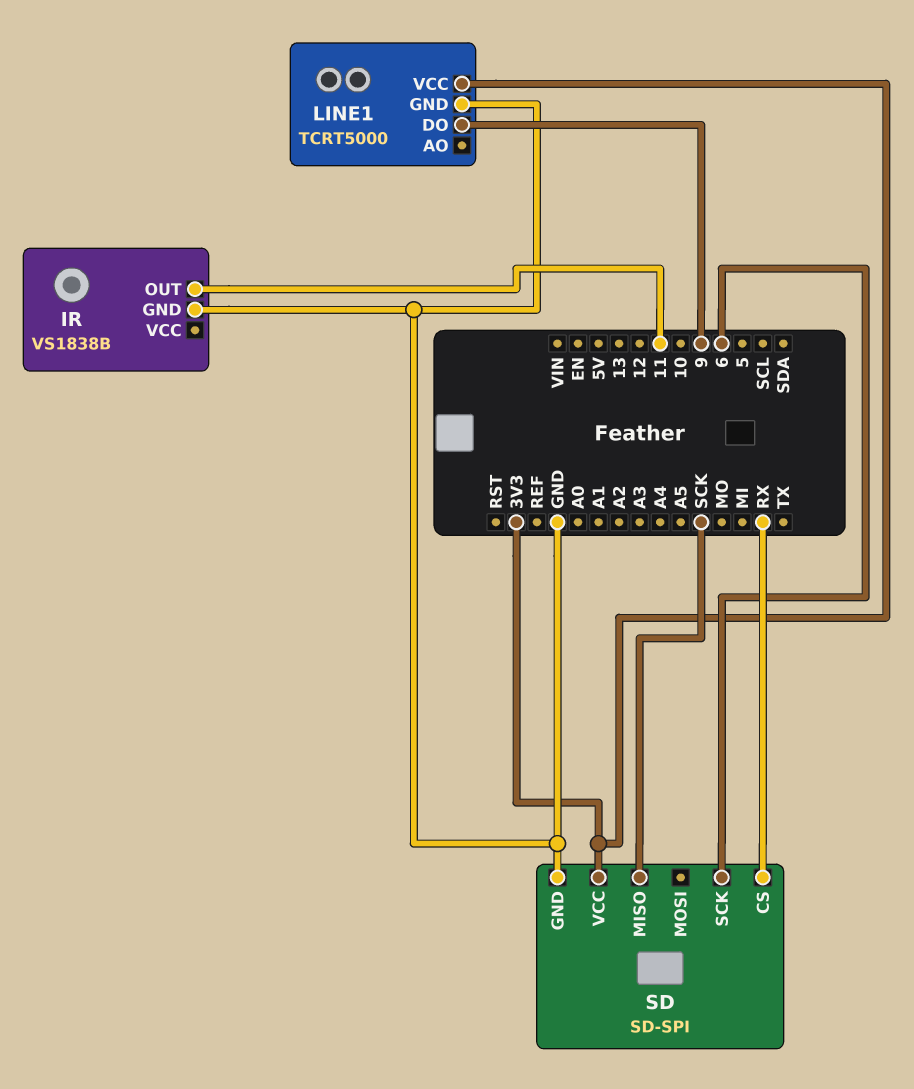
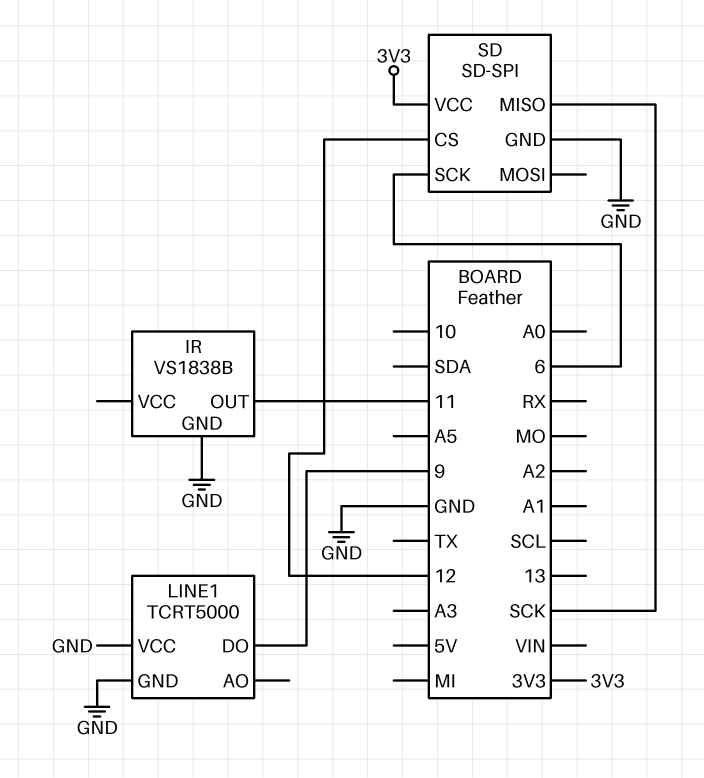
LINE1 pin VCC: 3V3 -> GND
SD pin CS: RX -> 12

